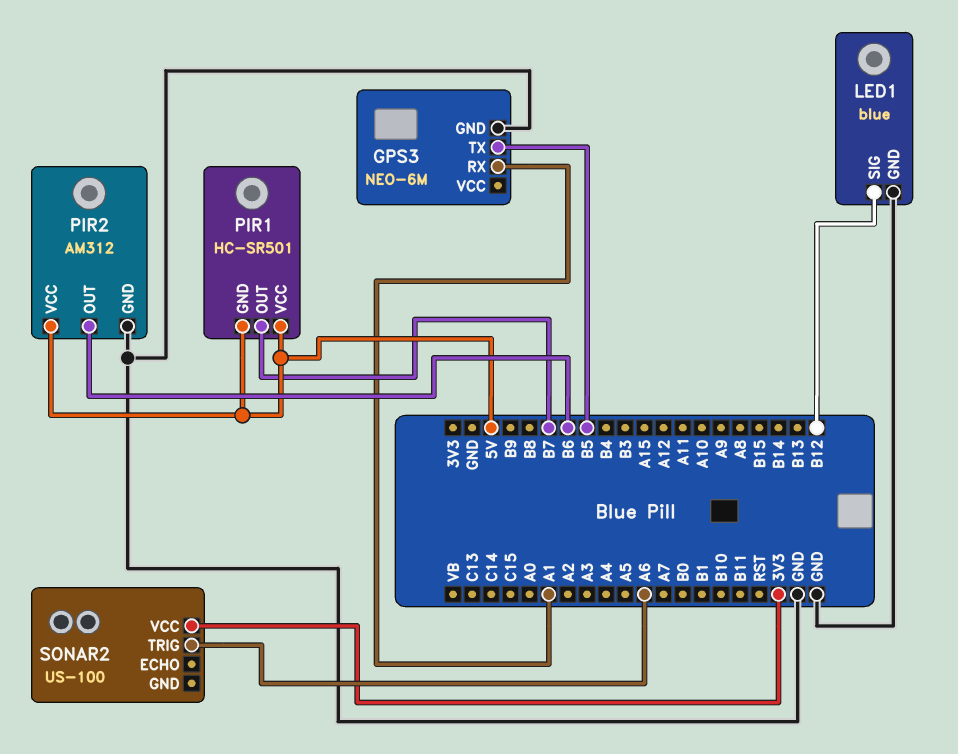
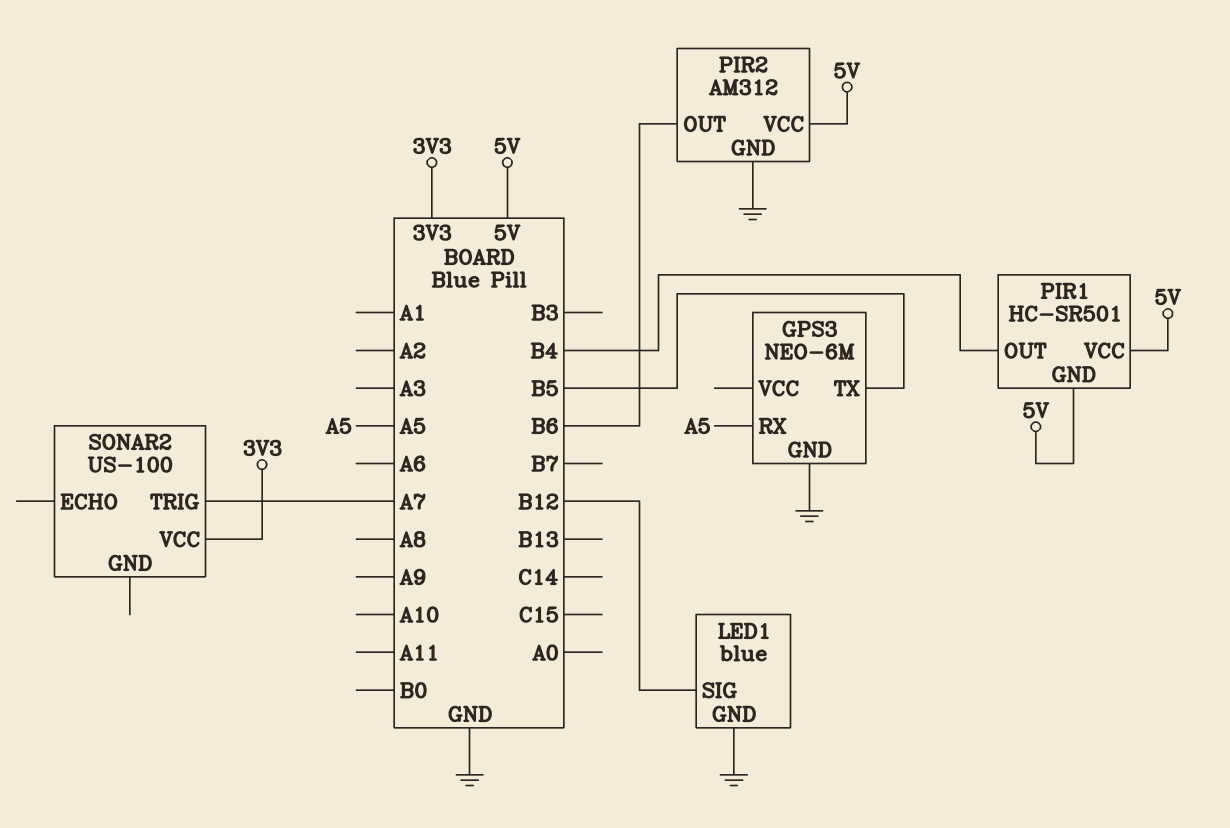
GPS3 pin RX: A1 -> A5
PIR1 pin OUT: B7 -> B4
SONAR2 pin TRIG: A6 -> A7

